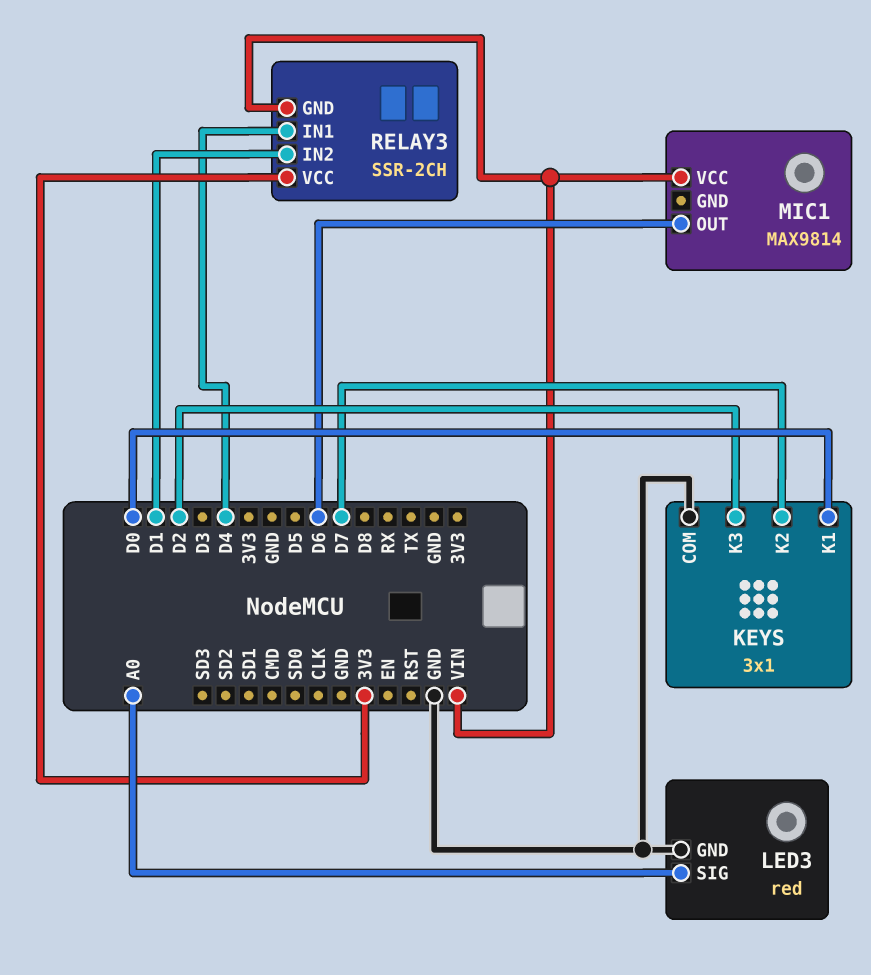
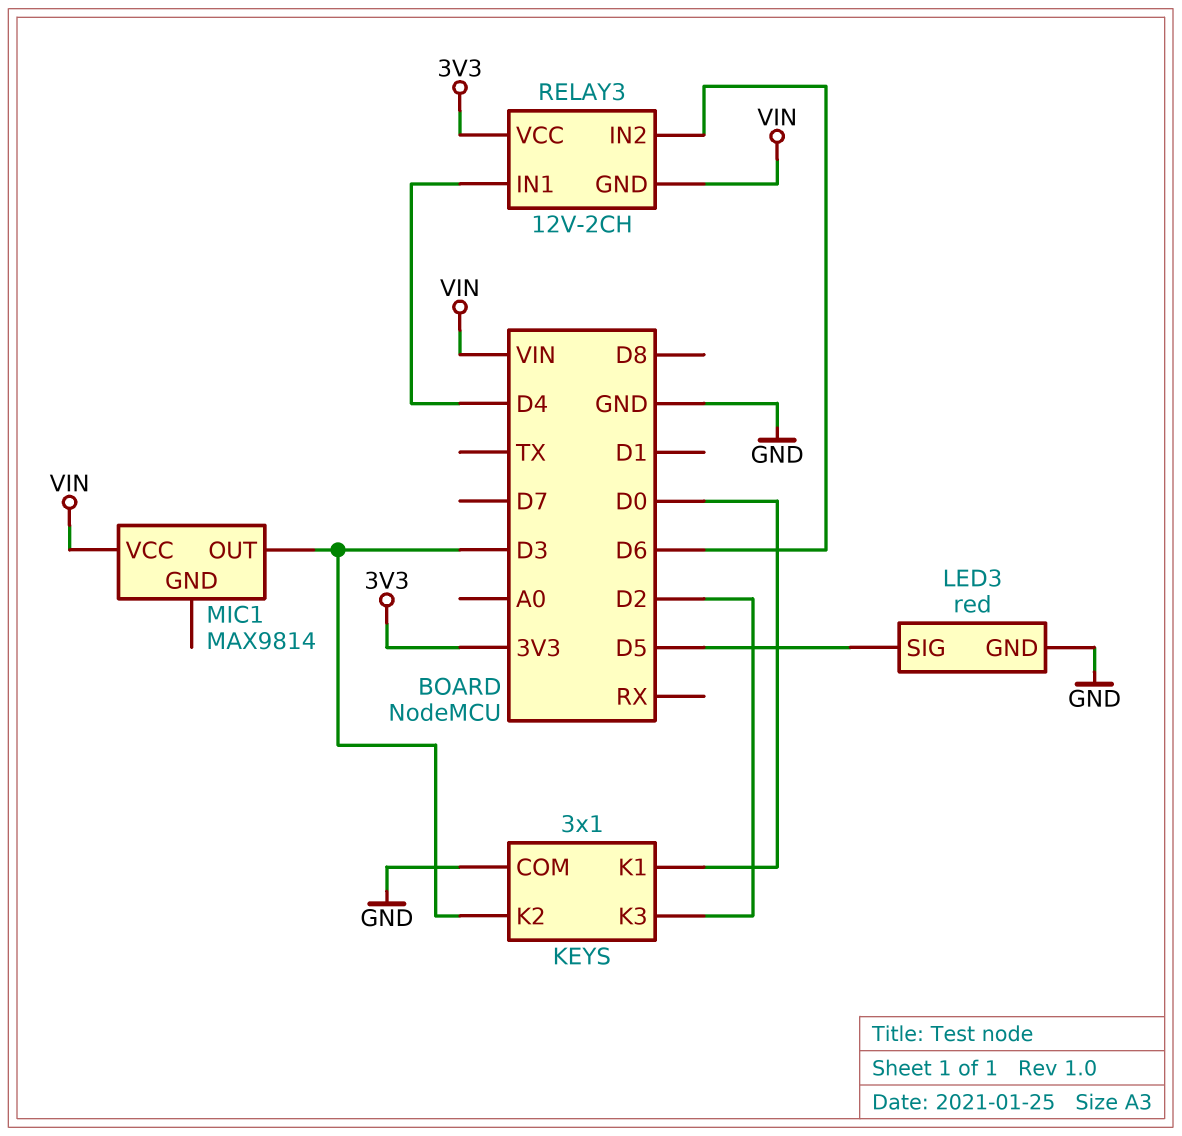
KEYS pin K2: D7 -> D3
LED3 pin SIG: A0 -> D5
MIC1 pin OUT: D6 -> D3
RELAY3: SSR-2CH -> 12V-2CH
RELAY3 pin IN2: D1 -> D6

